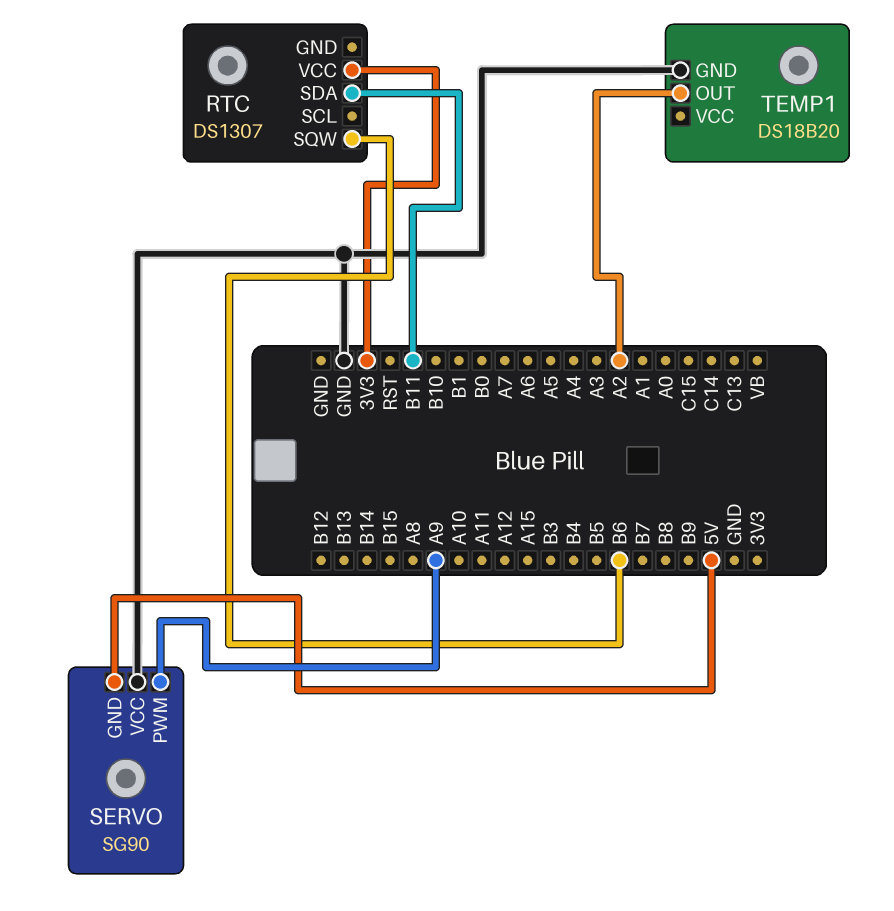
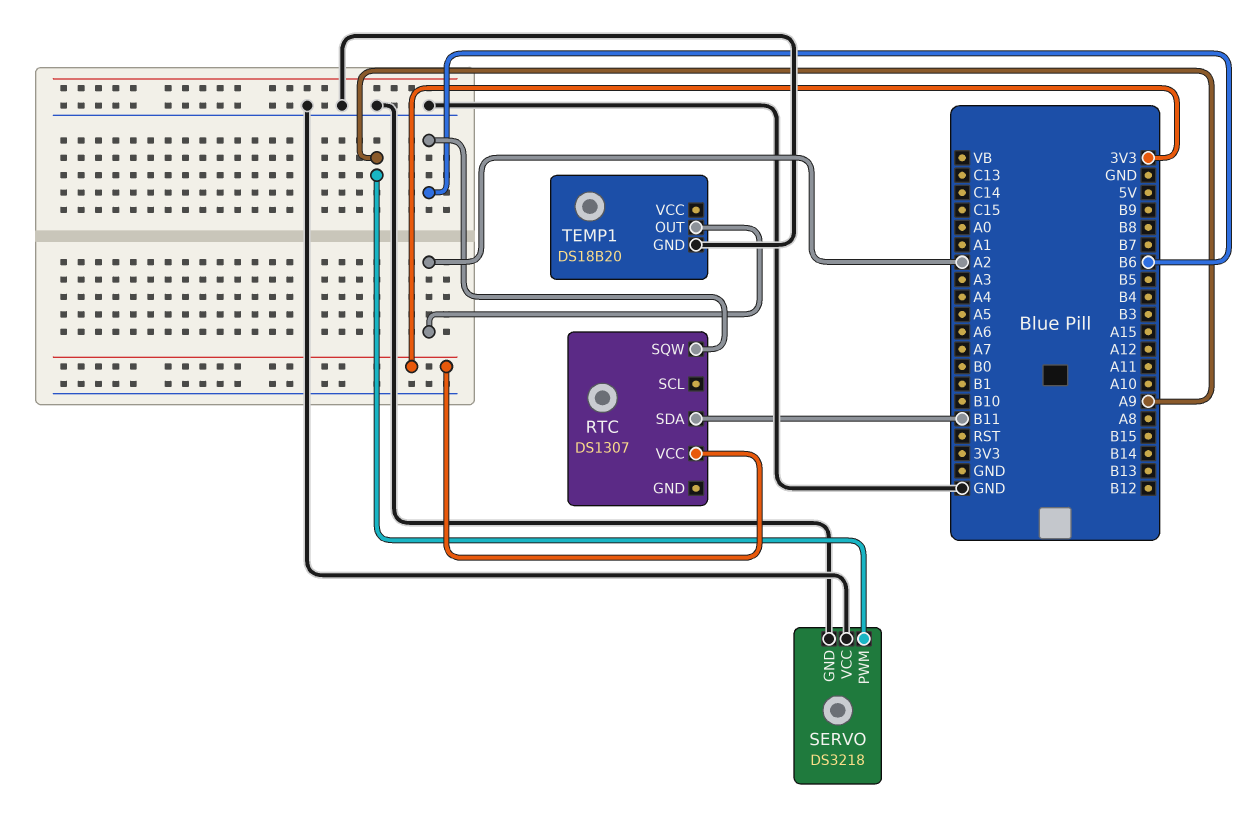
SERVO: SG90 -> DS3218
SERVO pin GND: 5V -> GND

